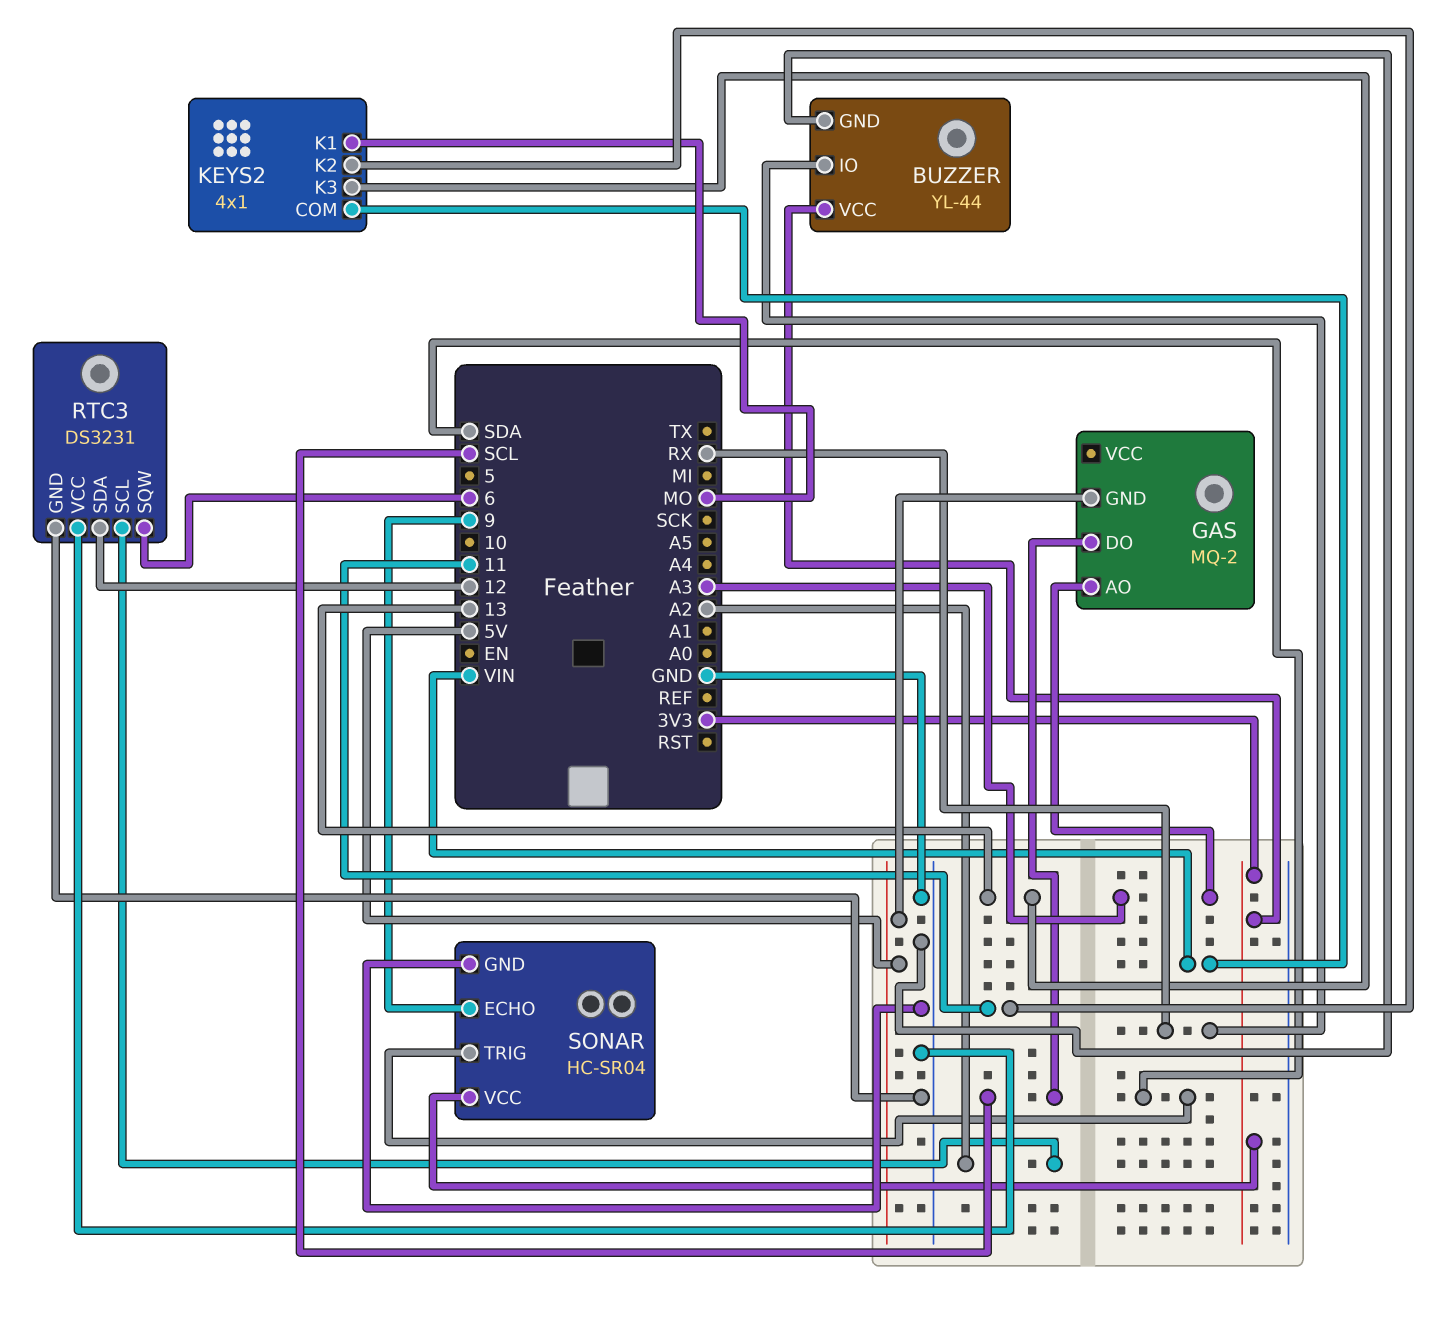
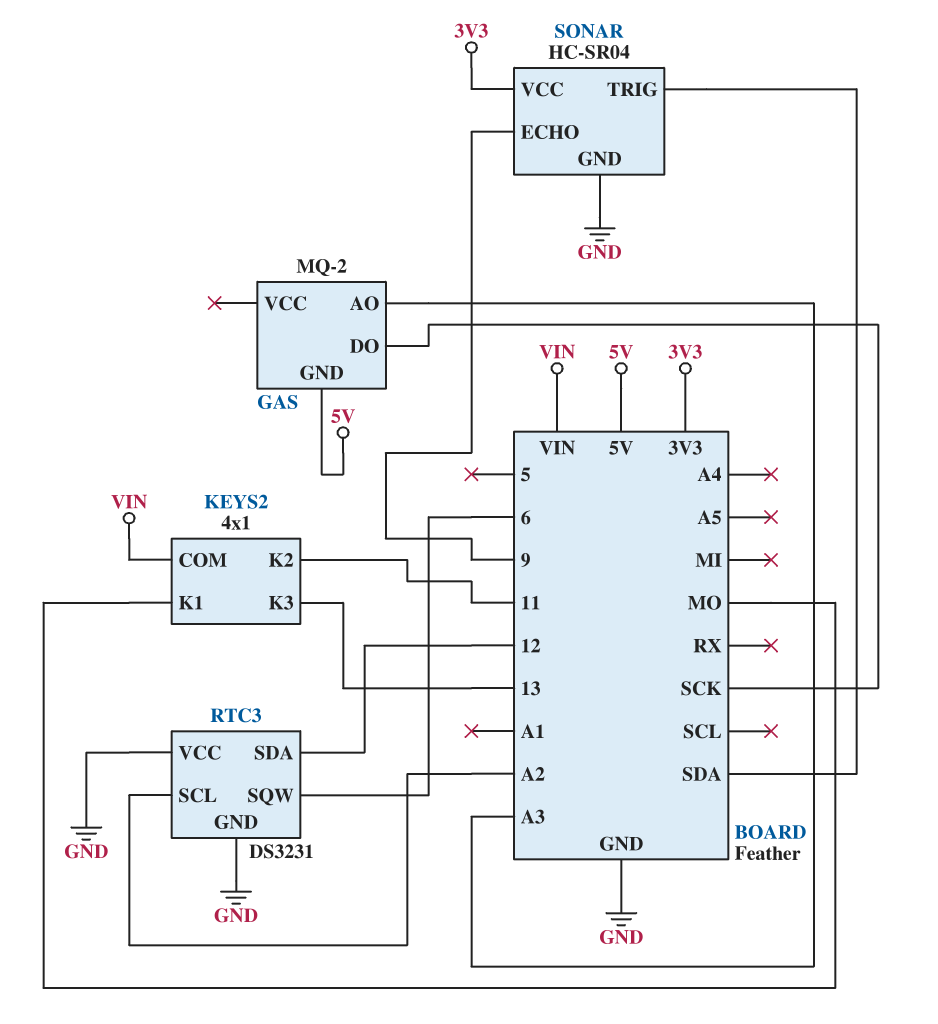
BUZZER: YL-44 -> none
BUZZER pin GND: GND -> none
BUZZER pin IO: RX -> none
BUZZER pin VCC: 3V3 -> none
GAS pin DO: SCL -> SCK

